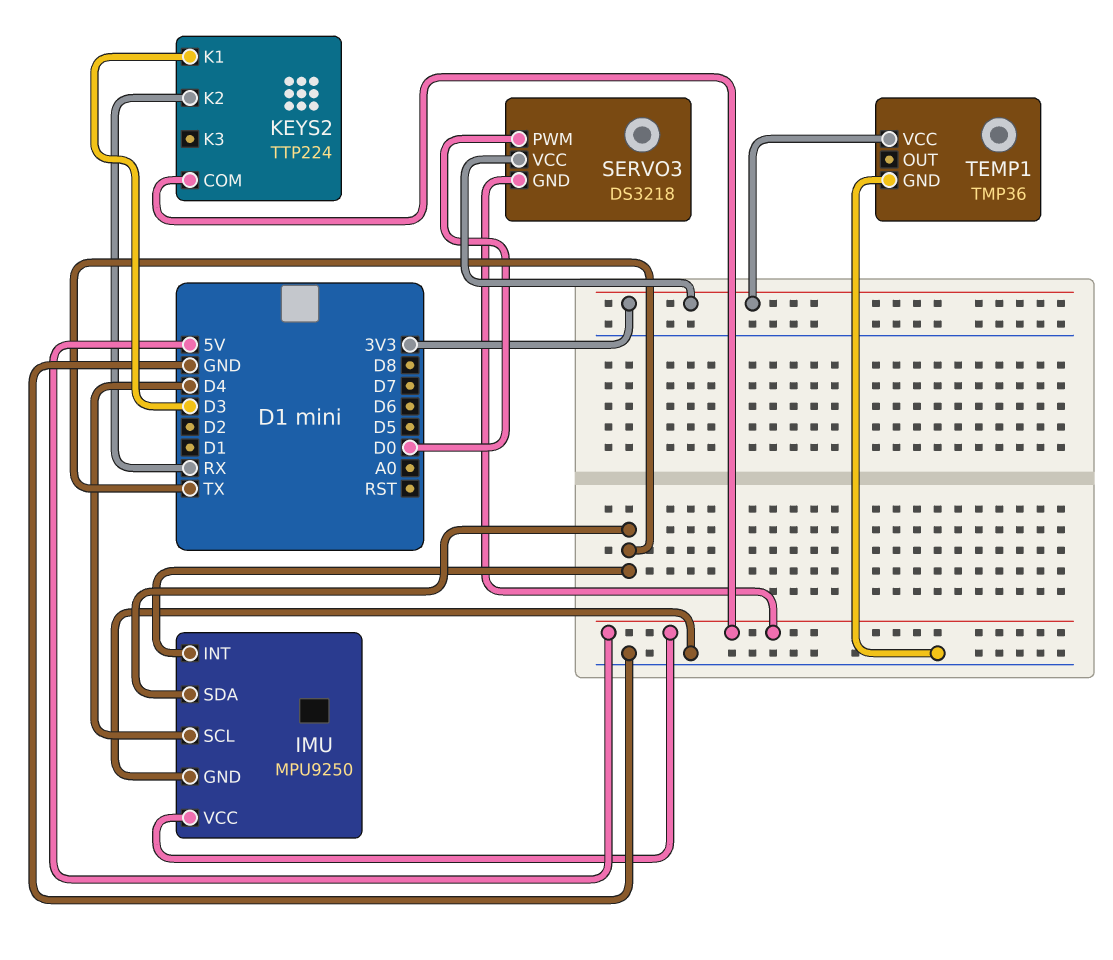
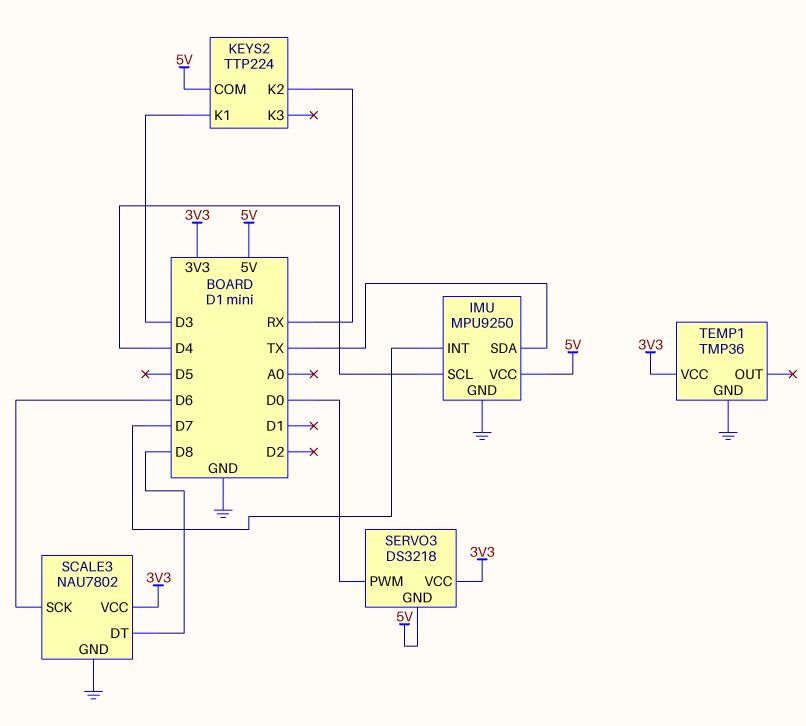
IMU pin INT: TX -> D7
SCALE3: none -> NAU7802
SCALE3 pin DT: none -> D8
SCALE3 pin GND: none -> GND
SCALE3 pin SCK: none -> D6
SCALE3 pin VCC: none -> 3V3

